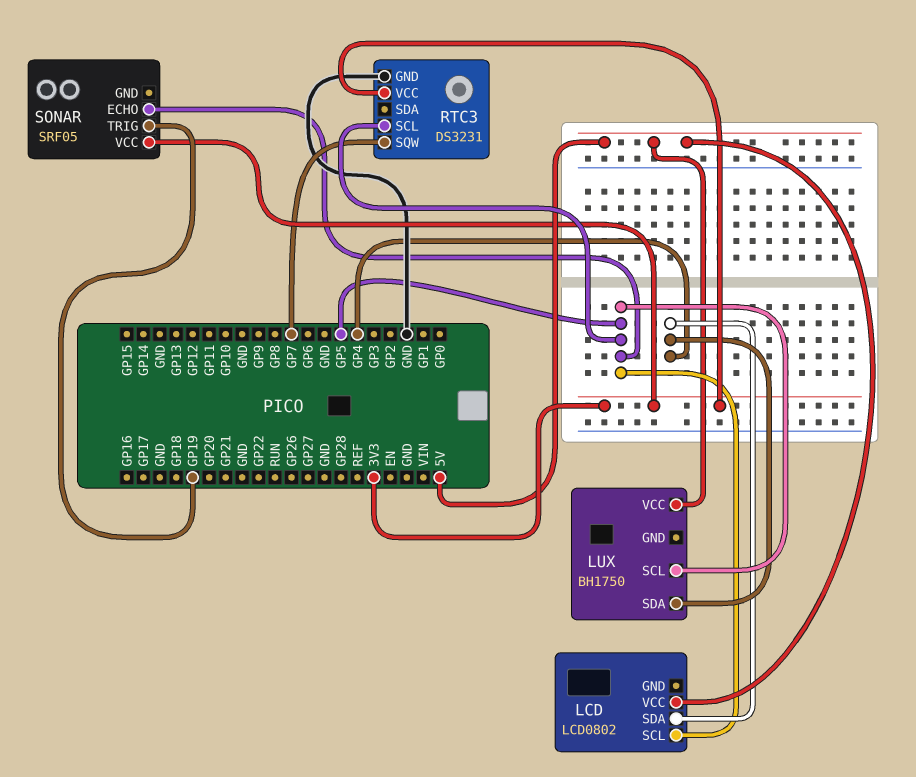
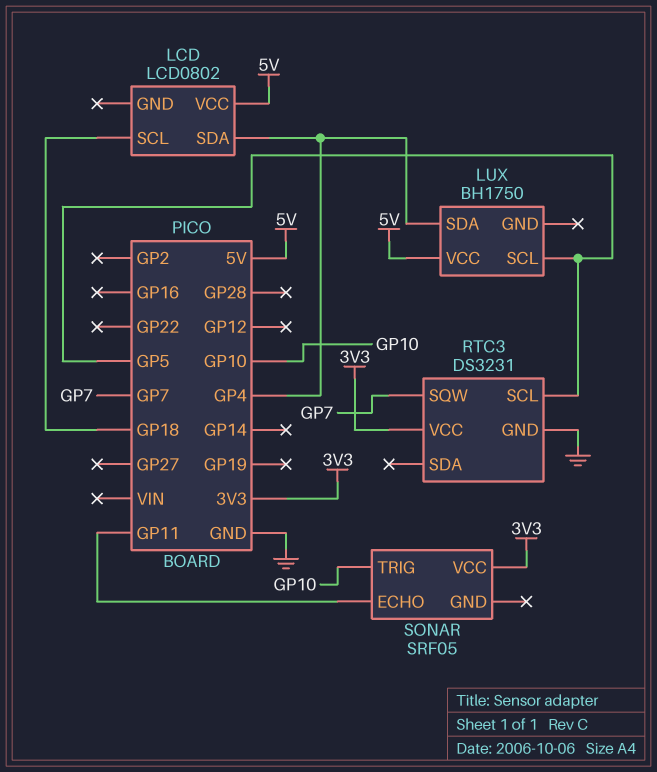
LCD pin SCL: GP5 -> GP18
SONAR pin ECHO: GP5 -> GP11
SONAR pin TRIG: GP19 -> GP10

